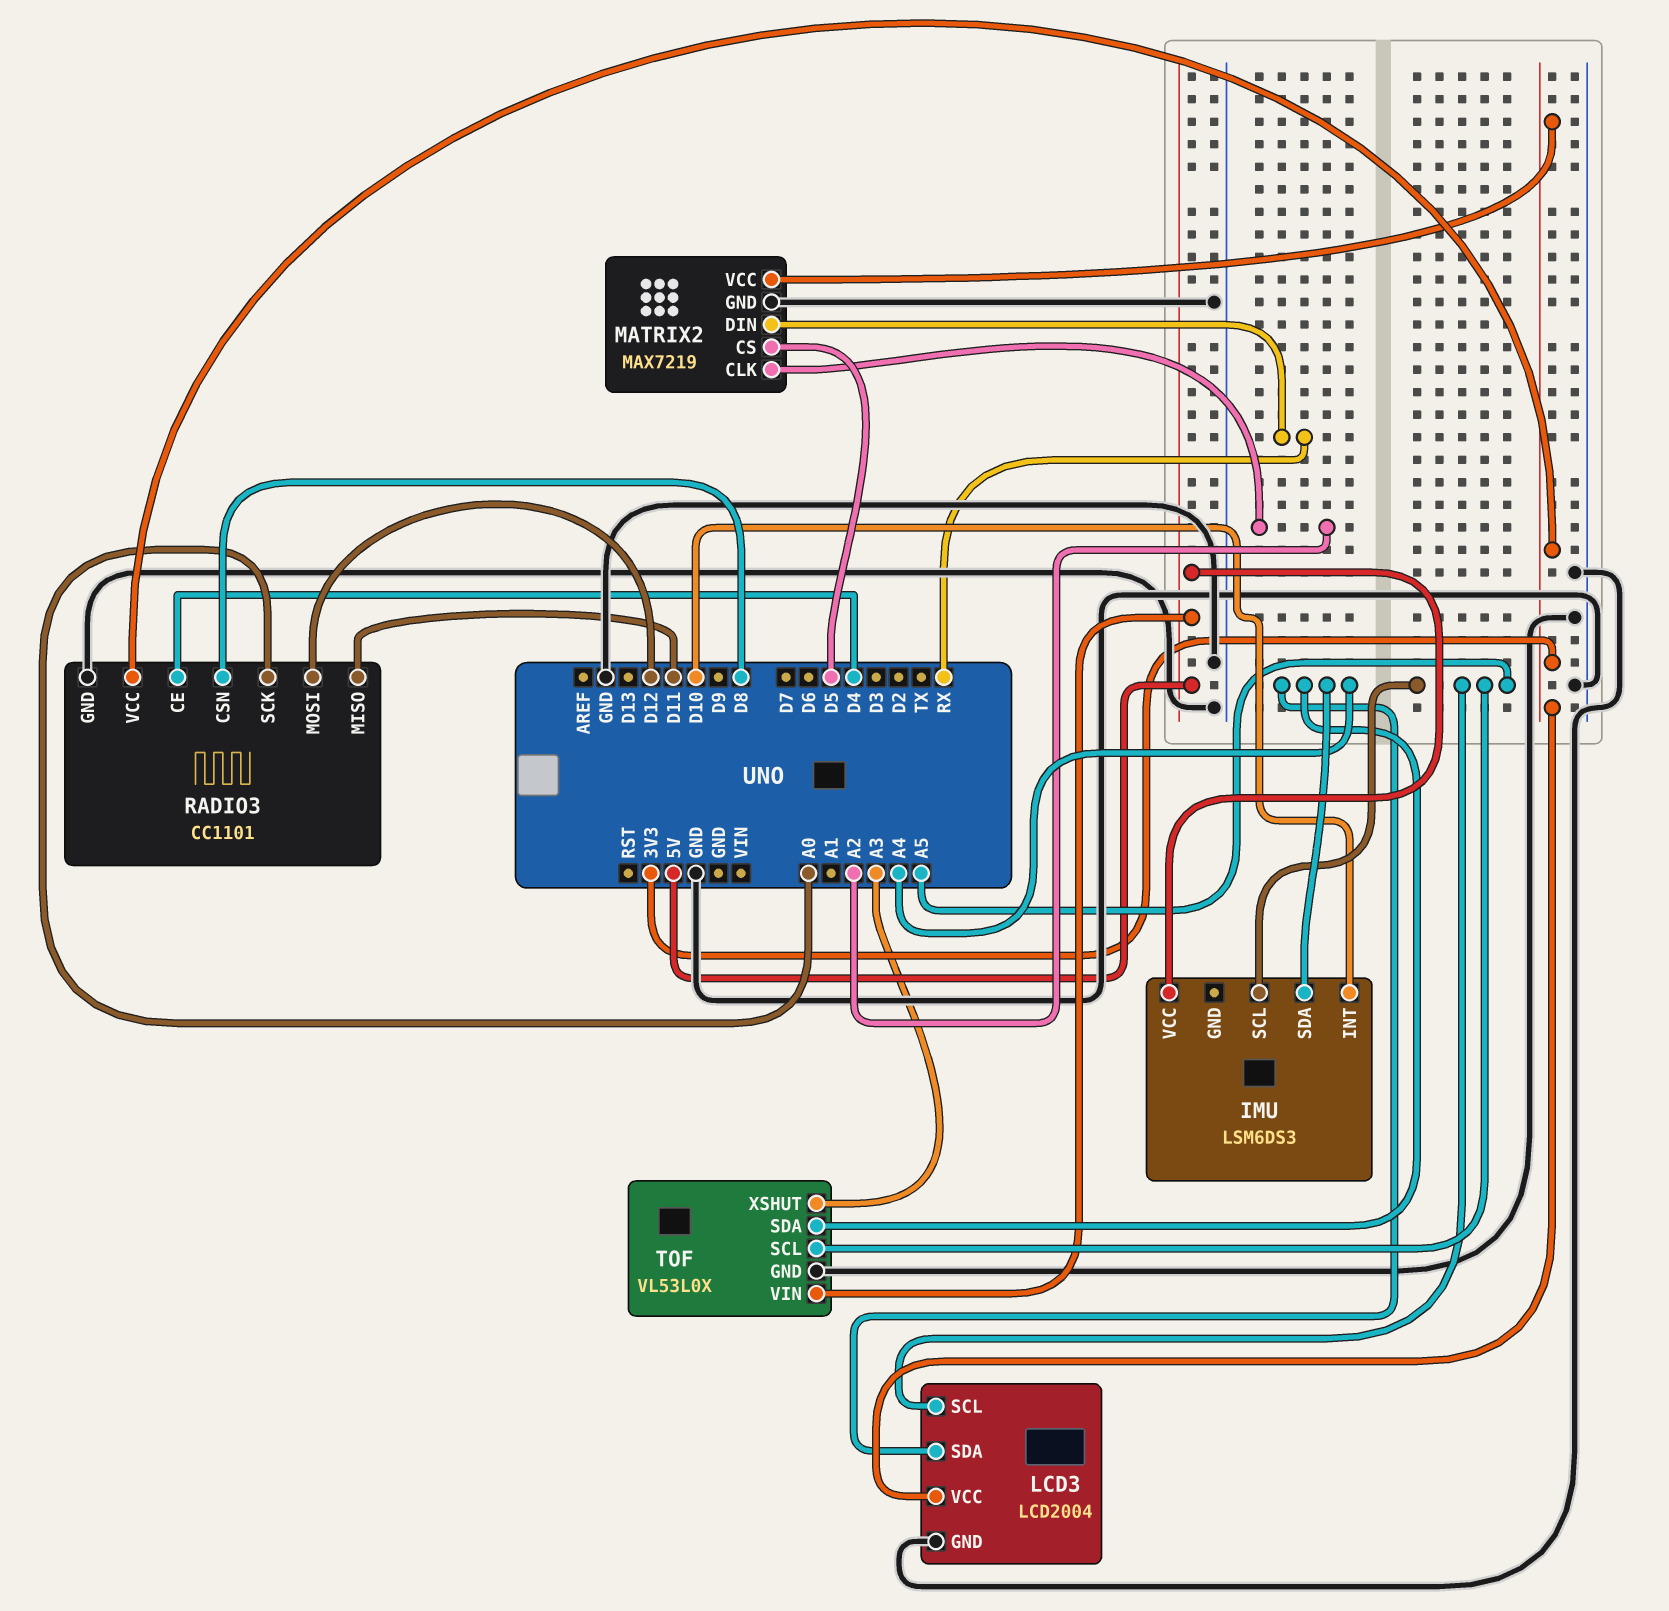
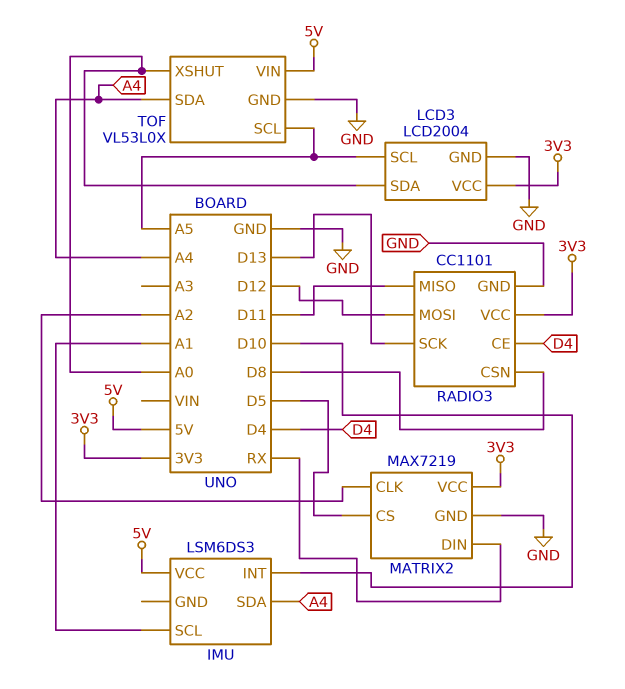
IMU pin SCL: A5 -> A1
LCD3 pin SDA: A4 -> A0
RADIO3 pin SCK: A0 -> D13
TOF pin XSHUT: A3 -> A0

